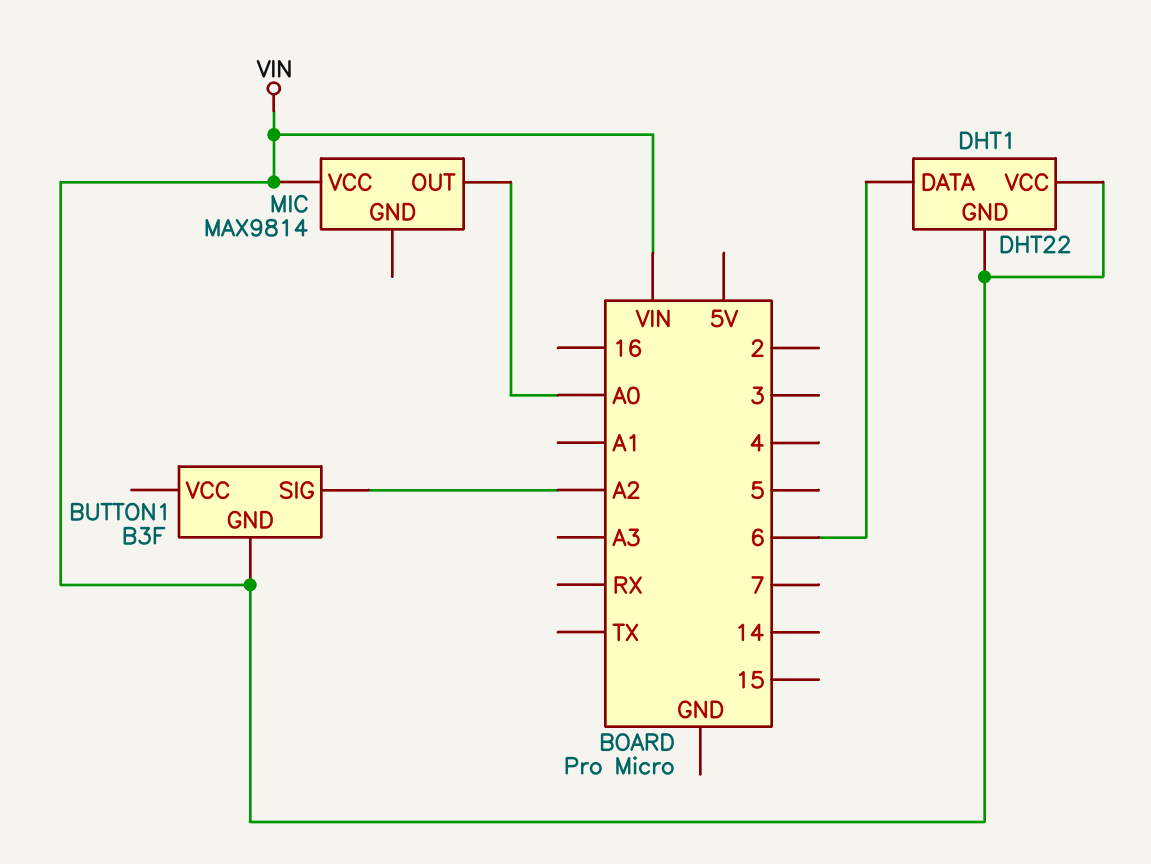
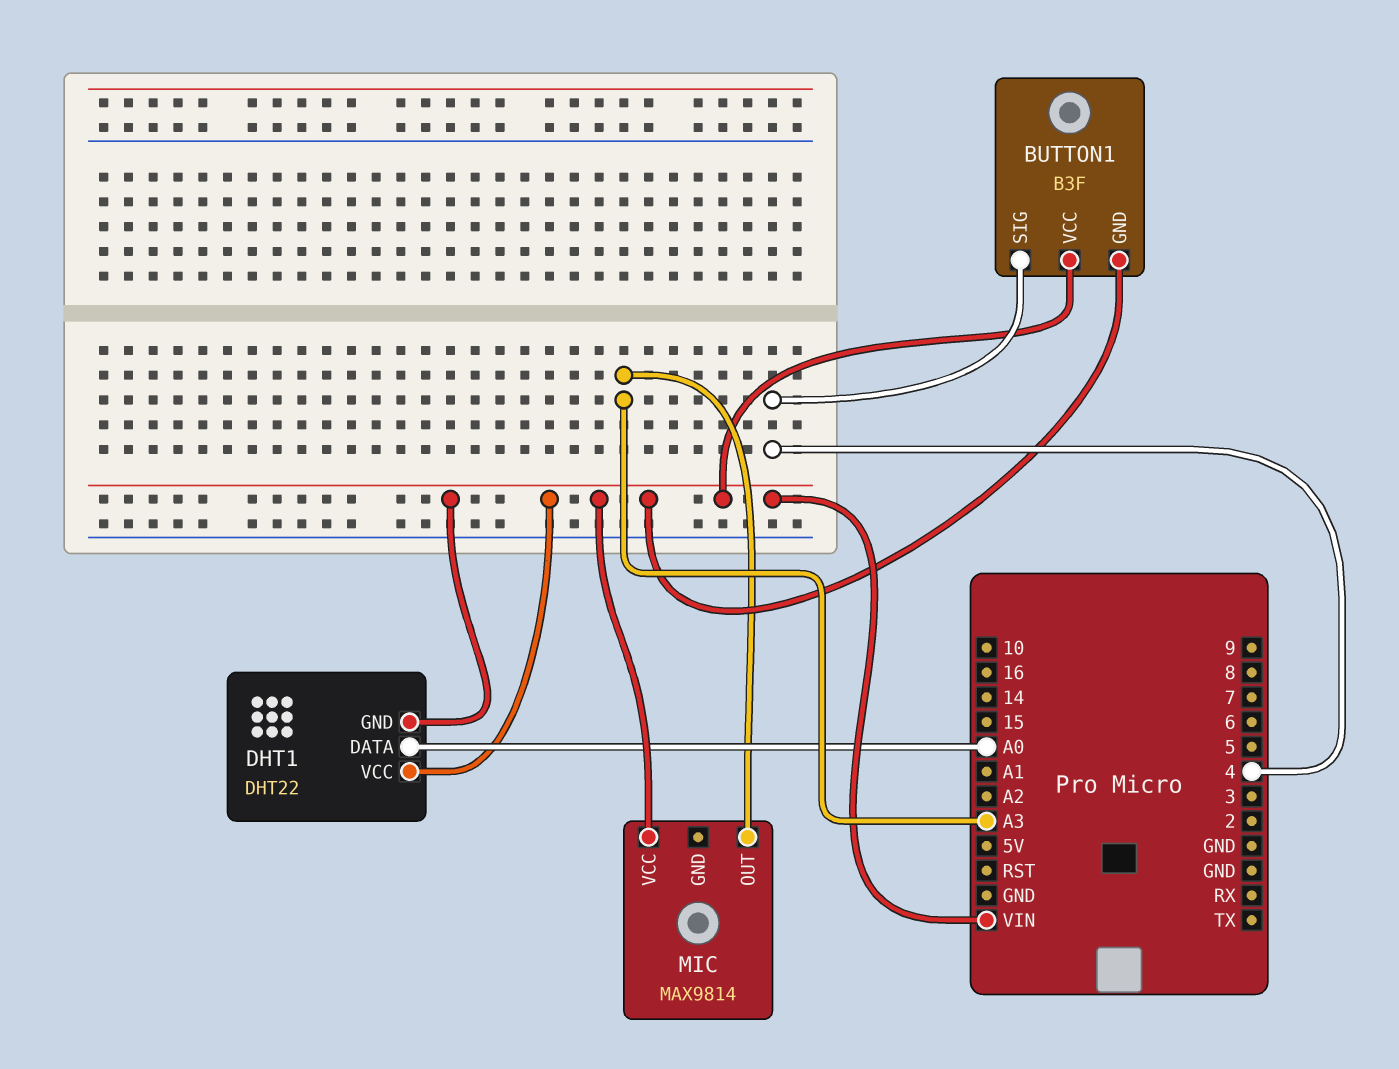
BUTTON1 pin SIG: A2 -> 4
BUTTON1 pin VCC: none -> VIN
DHT1 pin DATA: 6 -> A0
MIC pin OUT: A0 -> A3

